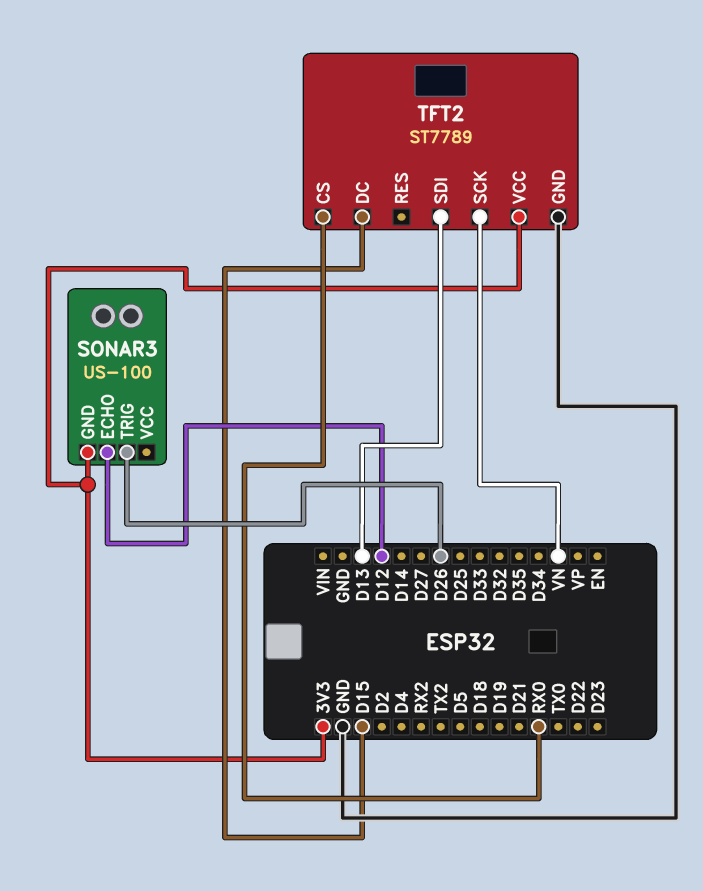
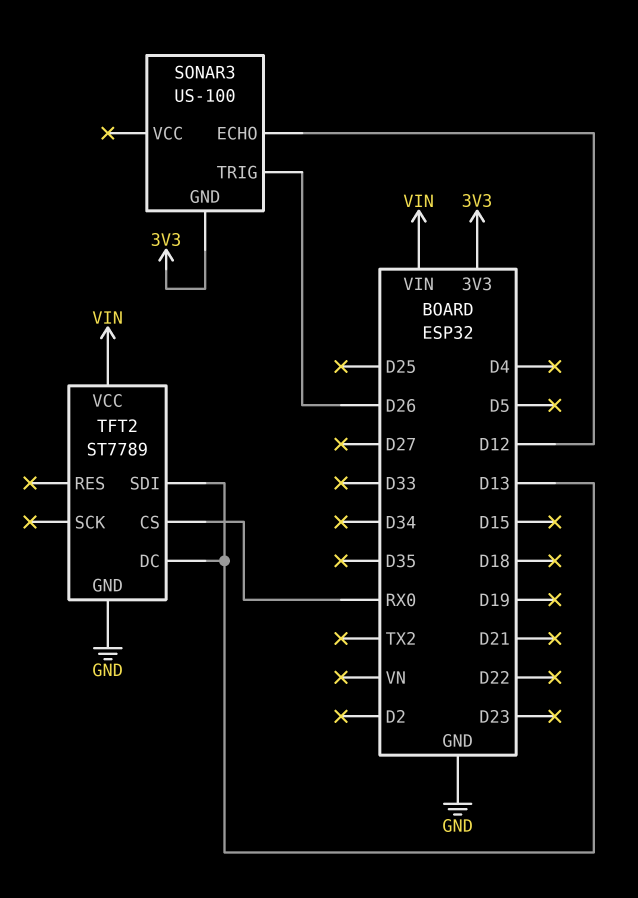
TFT2 pin DC: D15 -> D13
TFT2 pin SCK: VN -> none
TFT2 pin VCC: 3V3 -> VIN

